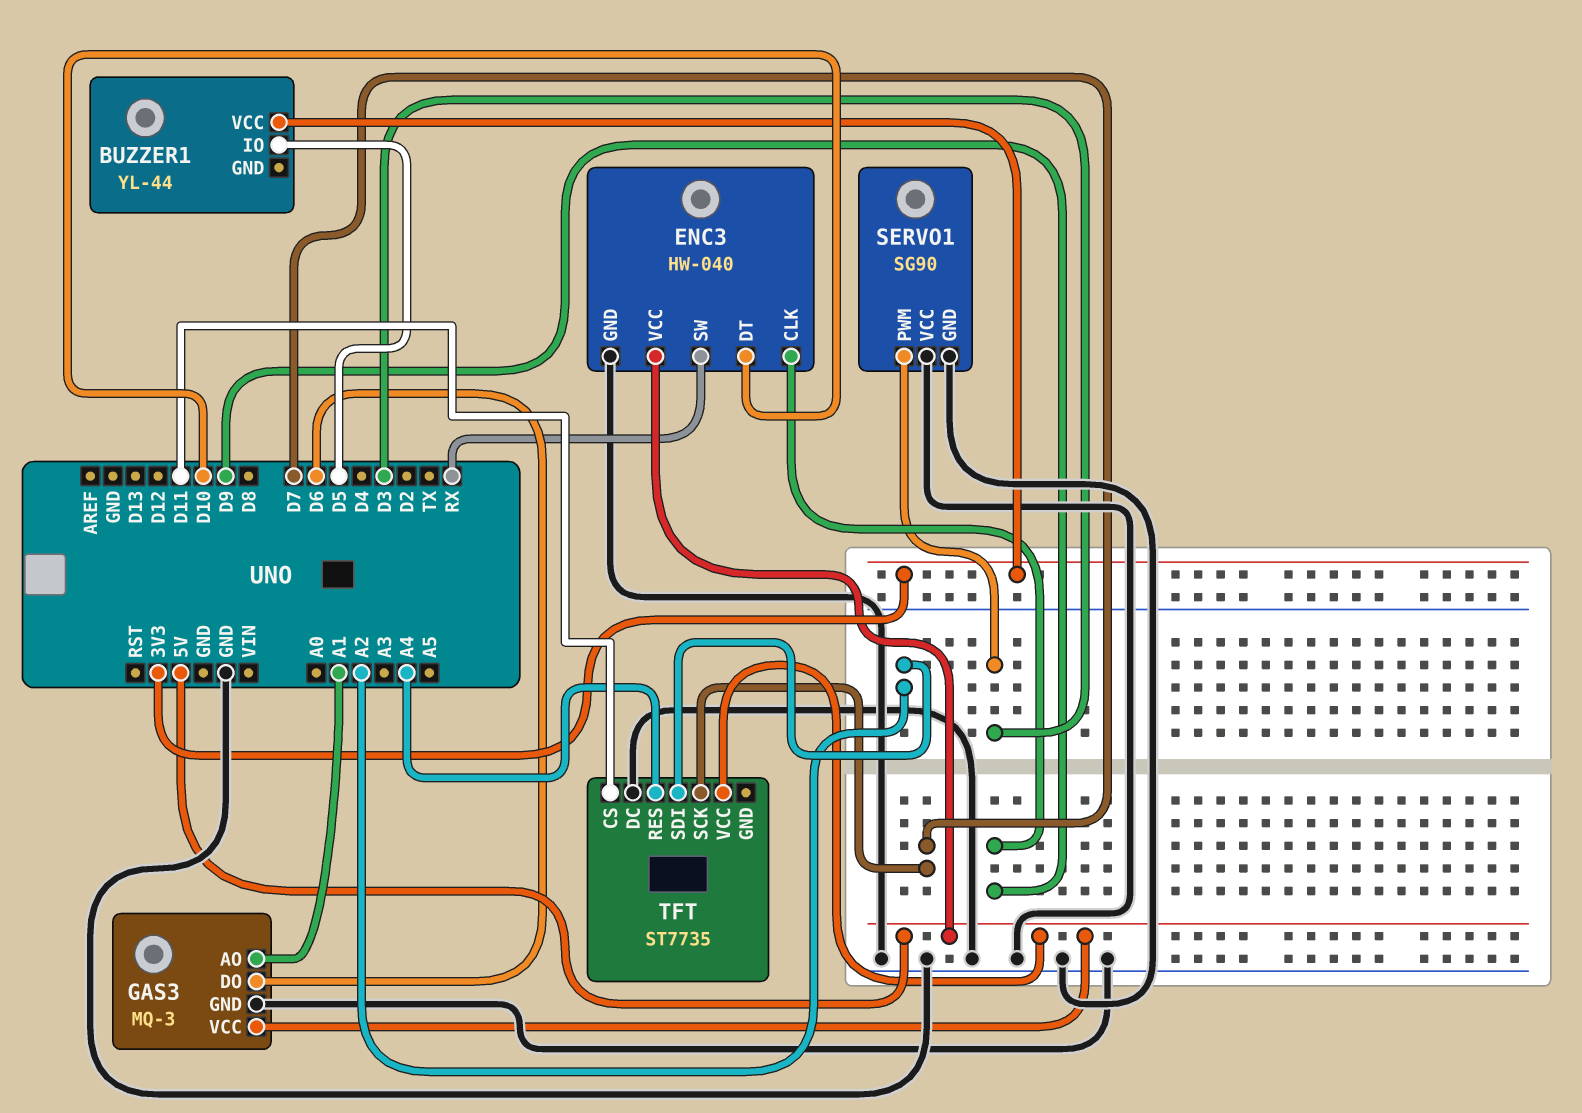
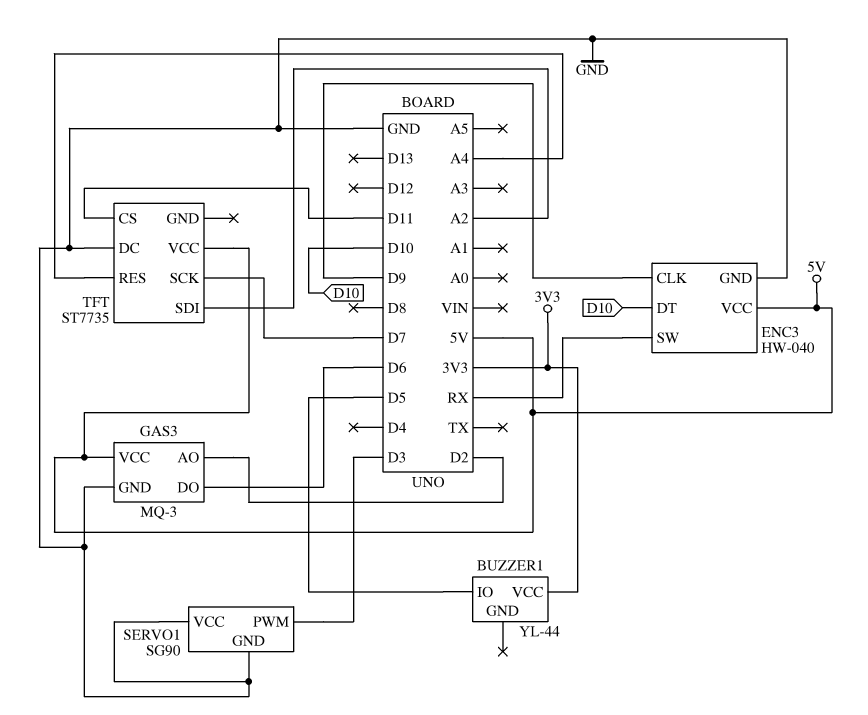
GAS3 pin AO: A1 -> D2

